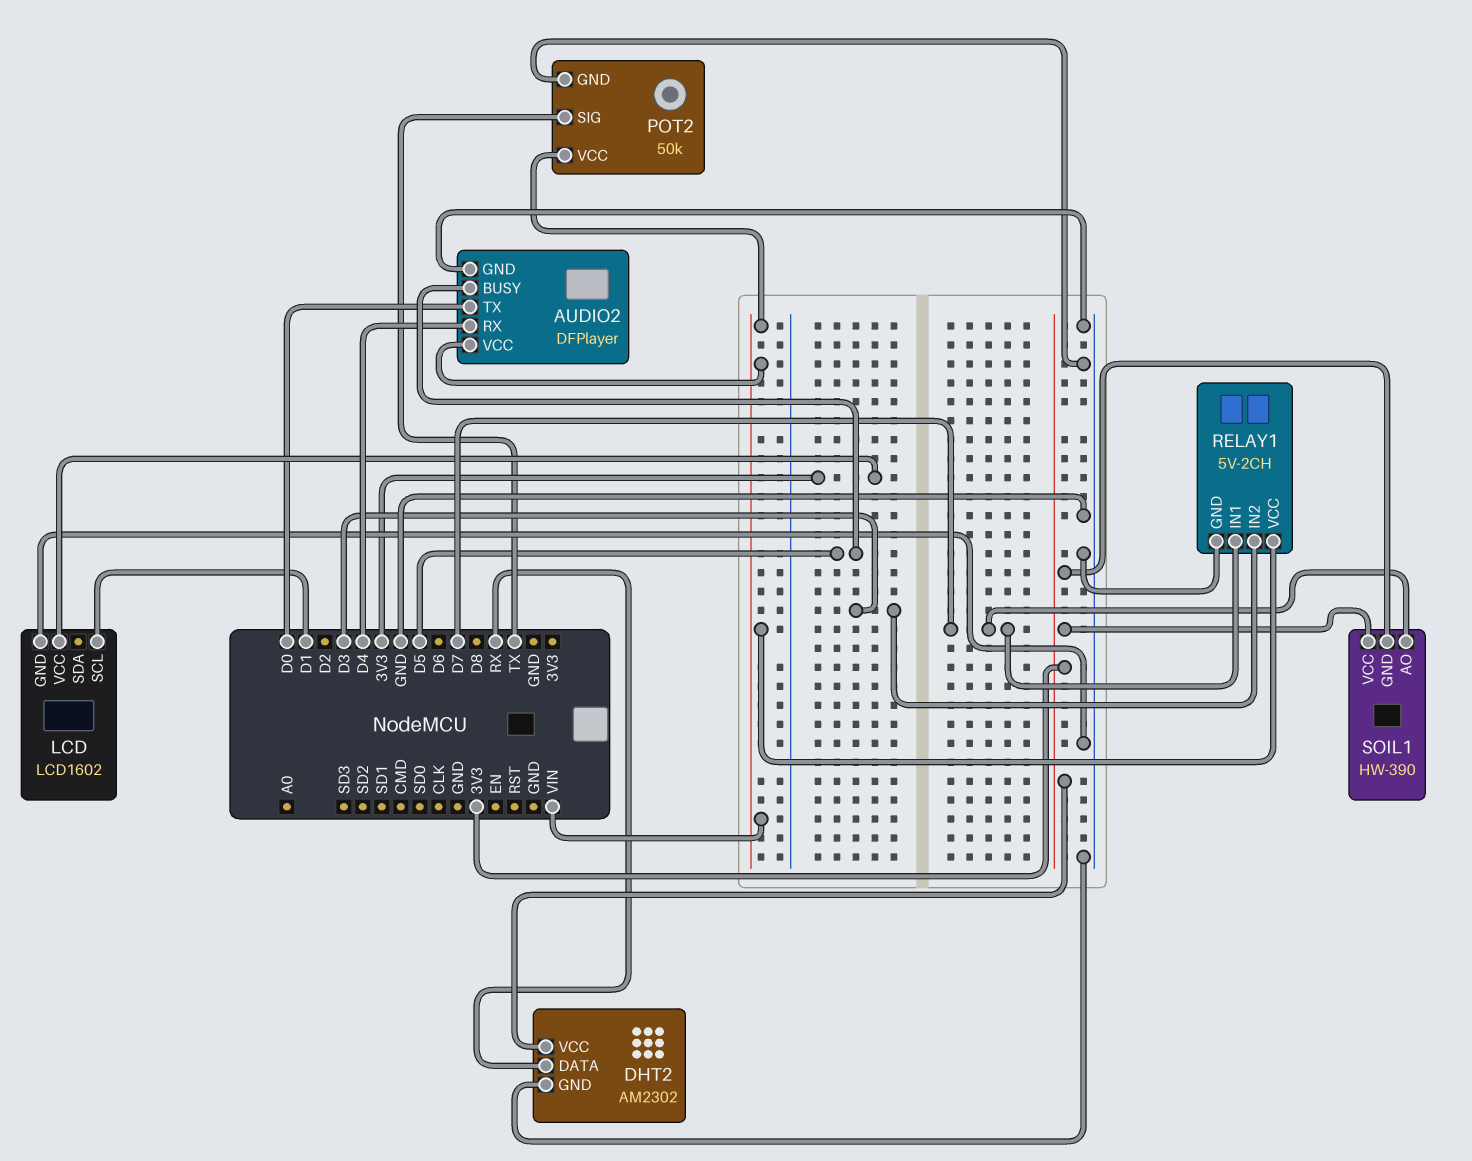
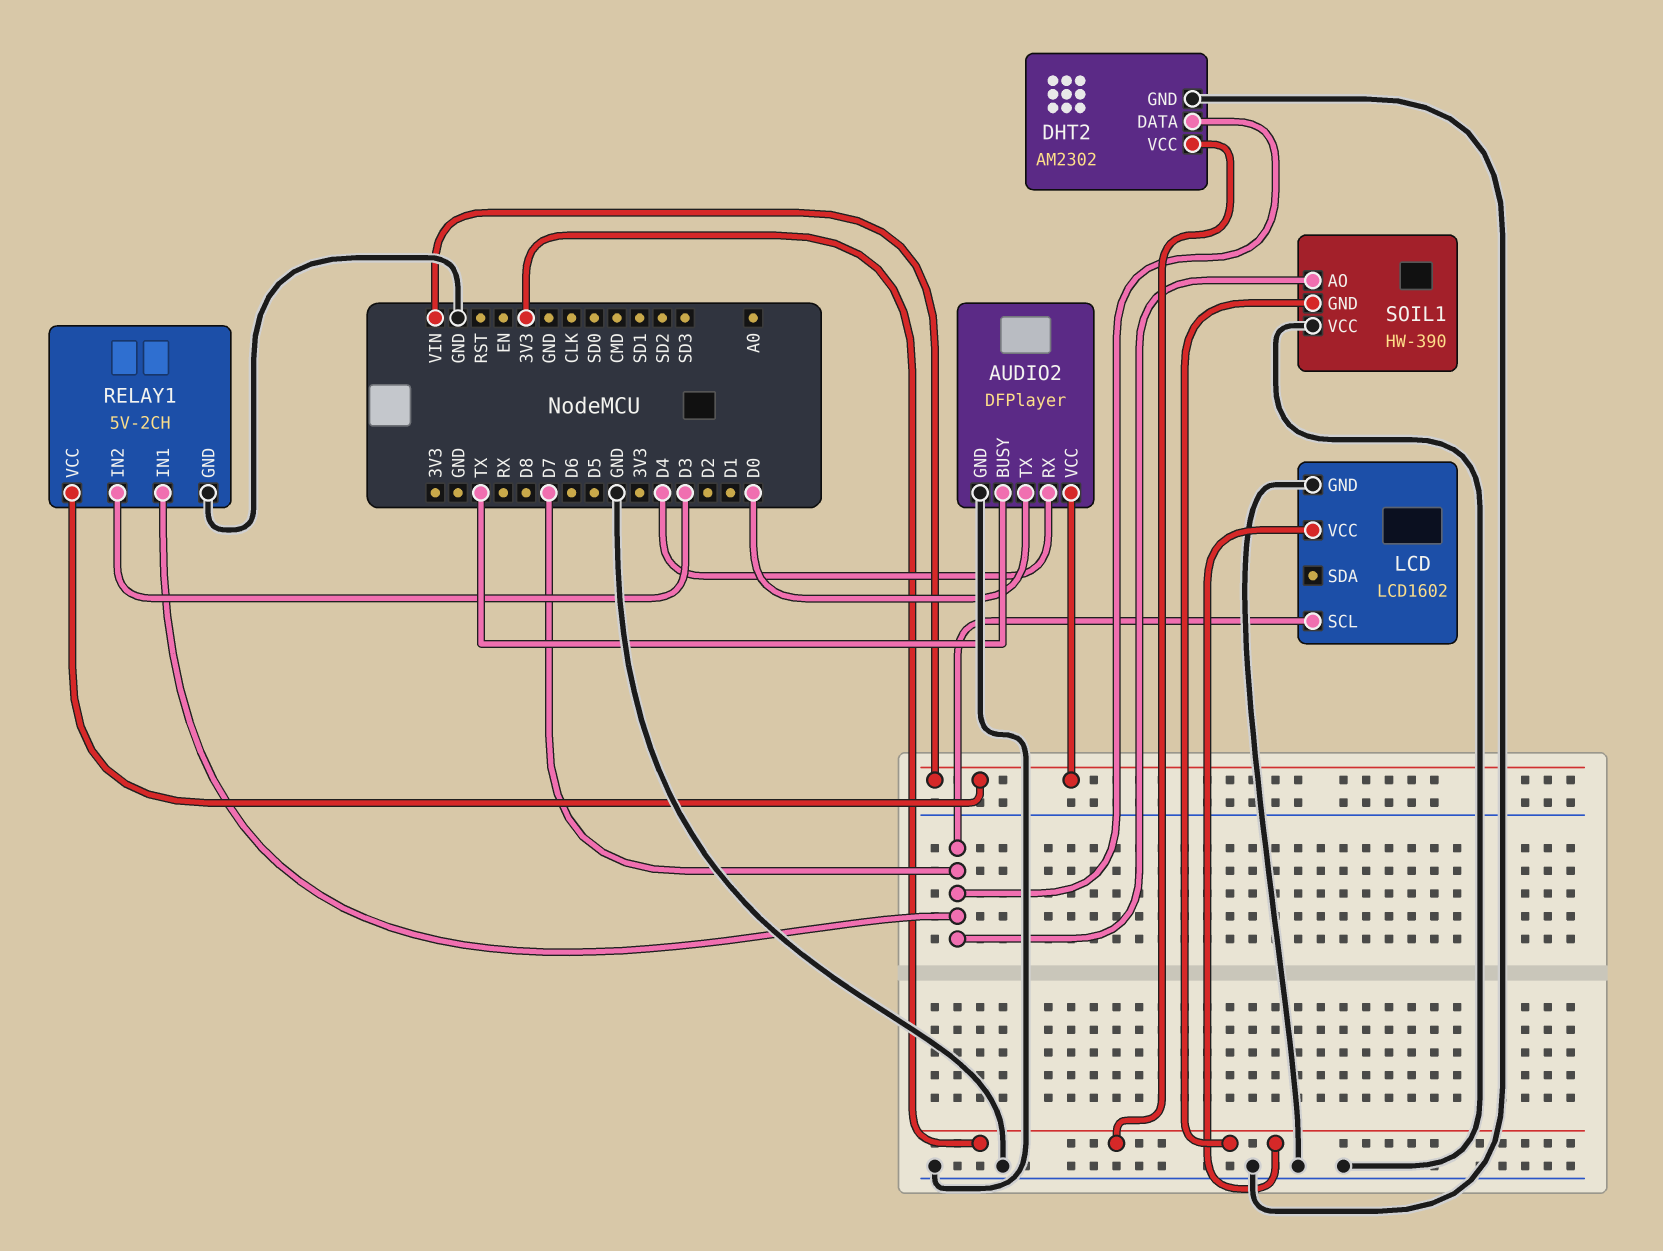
AUDIO2 pin BUSY: D5 -> TX
DHT2 pin DATA: RX -> D7
LCD pin SCL: D1 -> D7
POT2: 50k -> none
POT2 pin GND: GND -> none
POT2 pin SIG: TX -> none
POT2 pin VCC: VIN -> none
SOIL1 pin VCC: 3V3 -> GND

